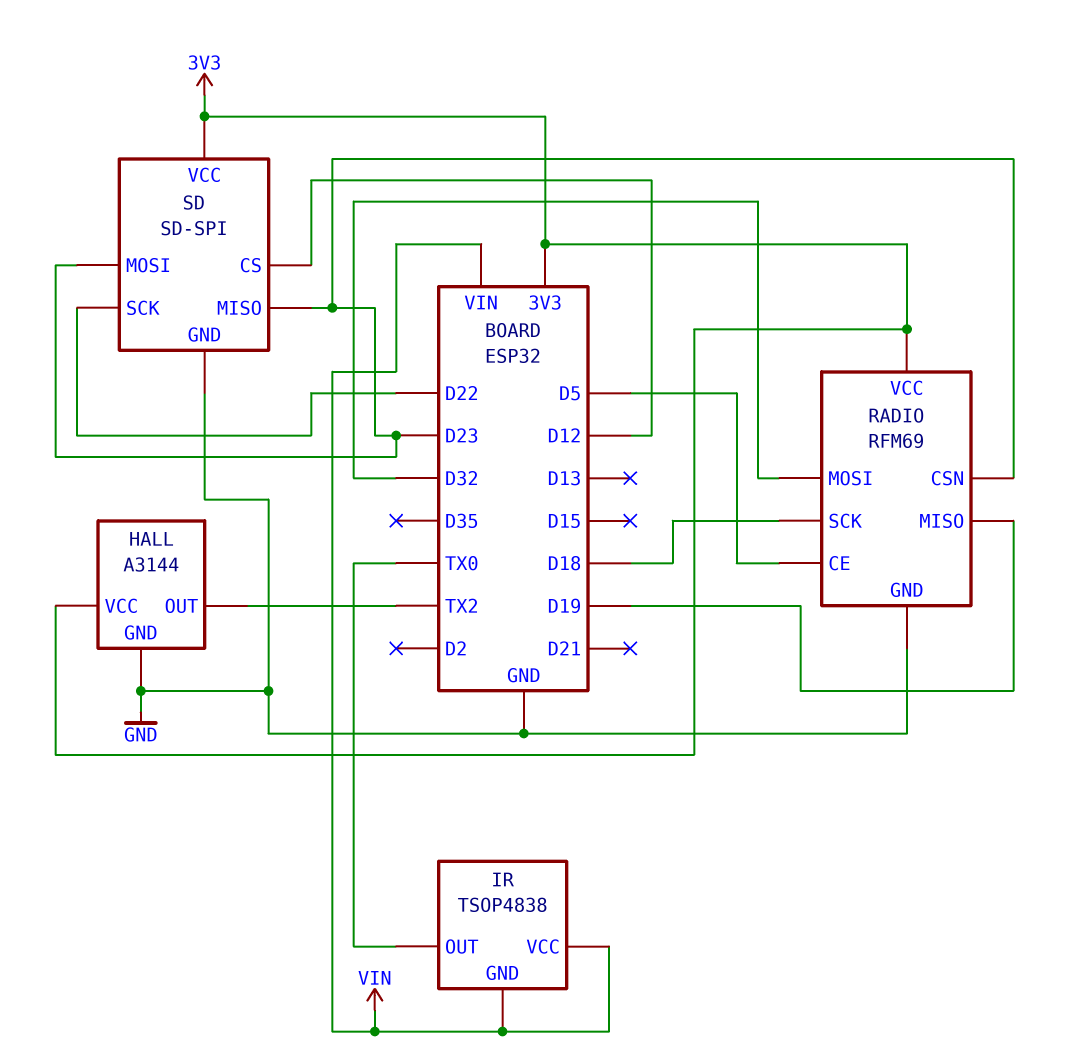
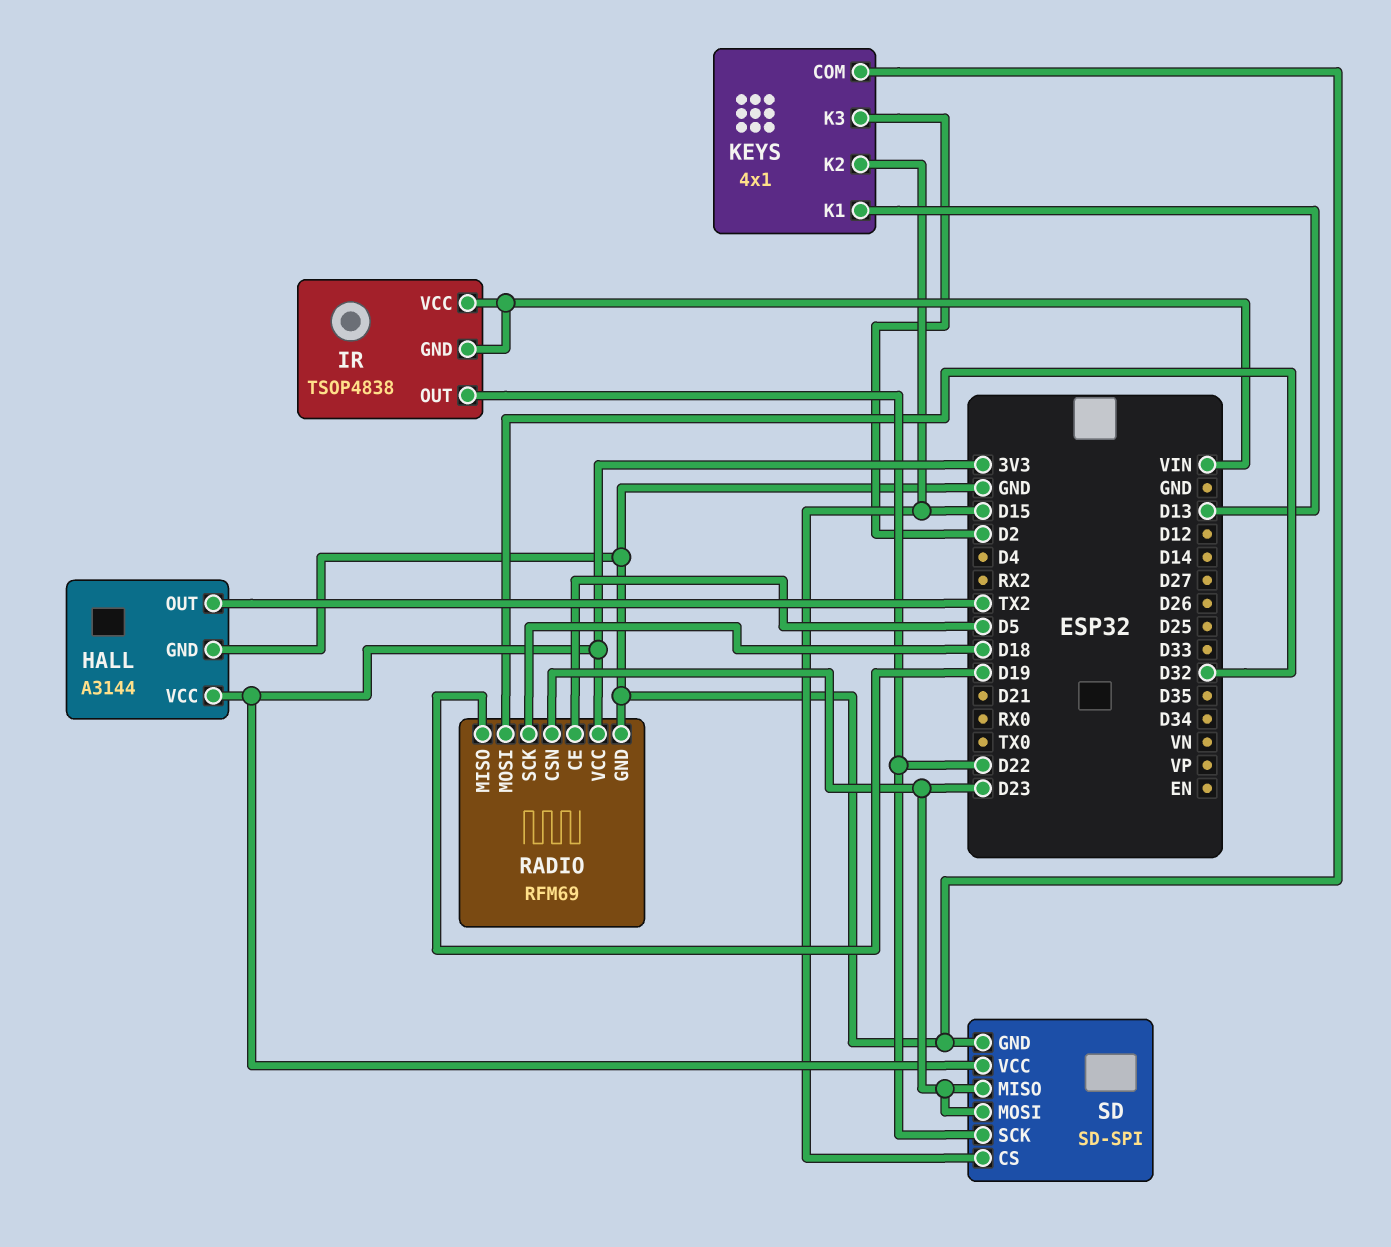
IR pin OUT: TX0 -> D22
KEYS: none -> 4x1
KEYS pin COM: none -> GND
KEYS pin K1: none -> D13
KEYS pin K2: none -> D15
KEYS pin K3: none -> D2
SD pin CS: D12 -> D15

